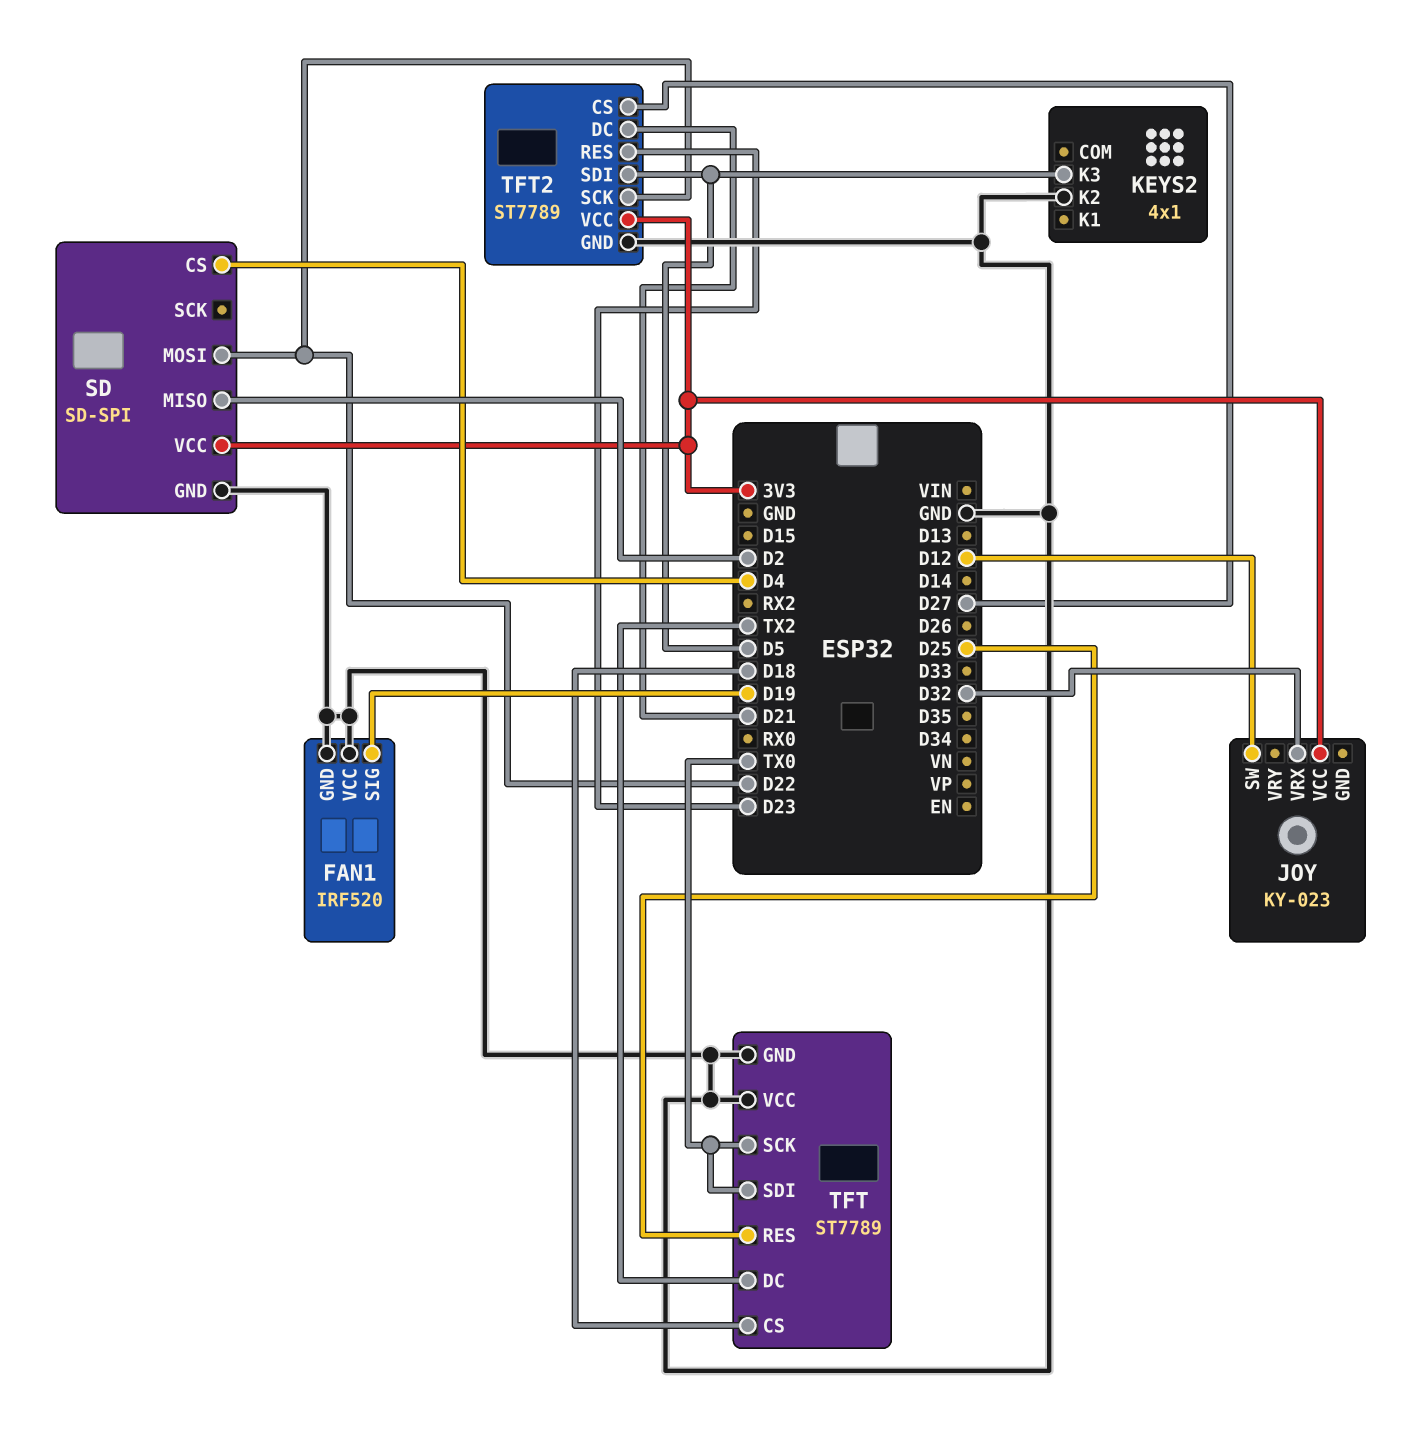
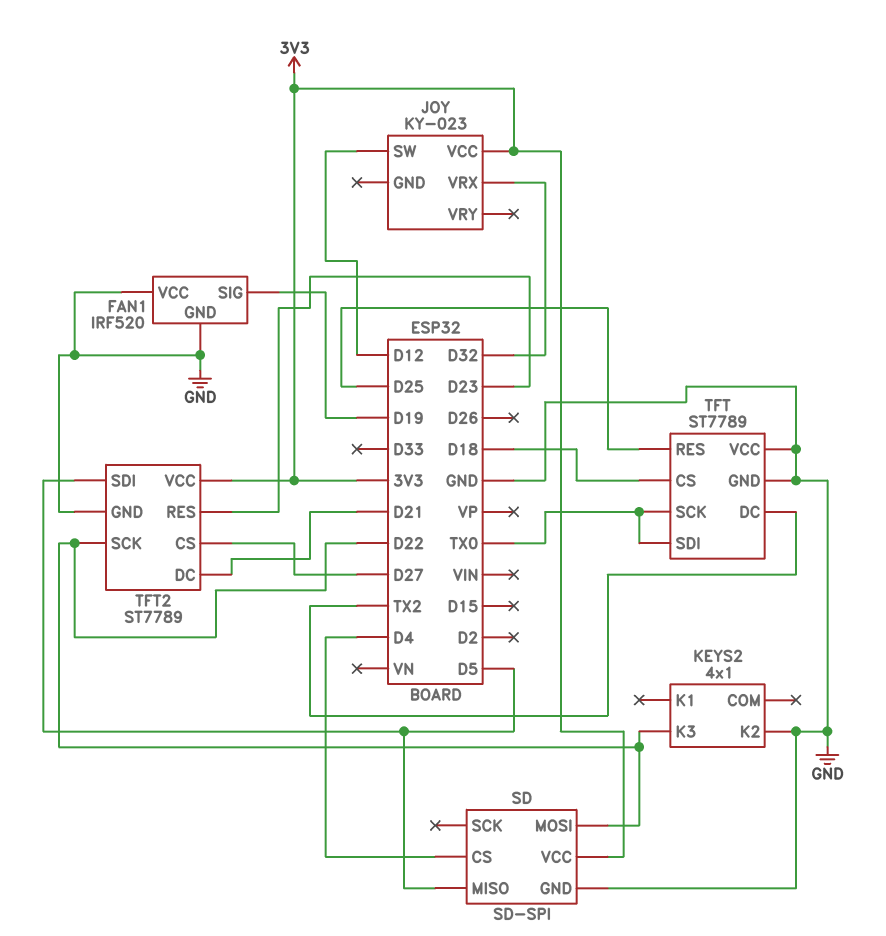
KEYS2 pin K3: D5 -> D22
SD pin MISO: D2 -> D5

